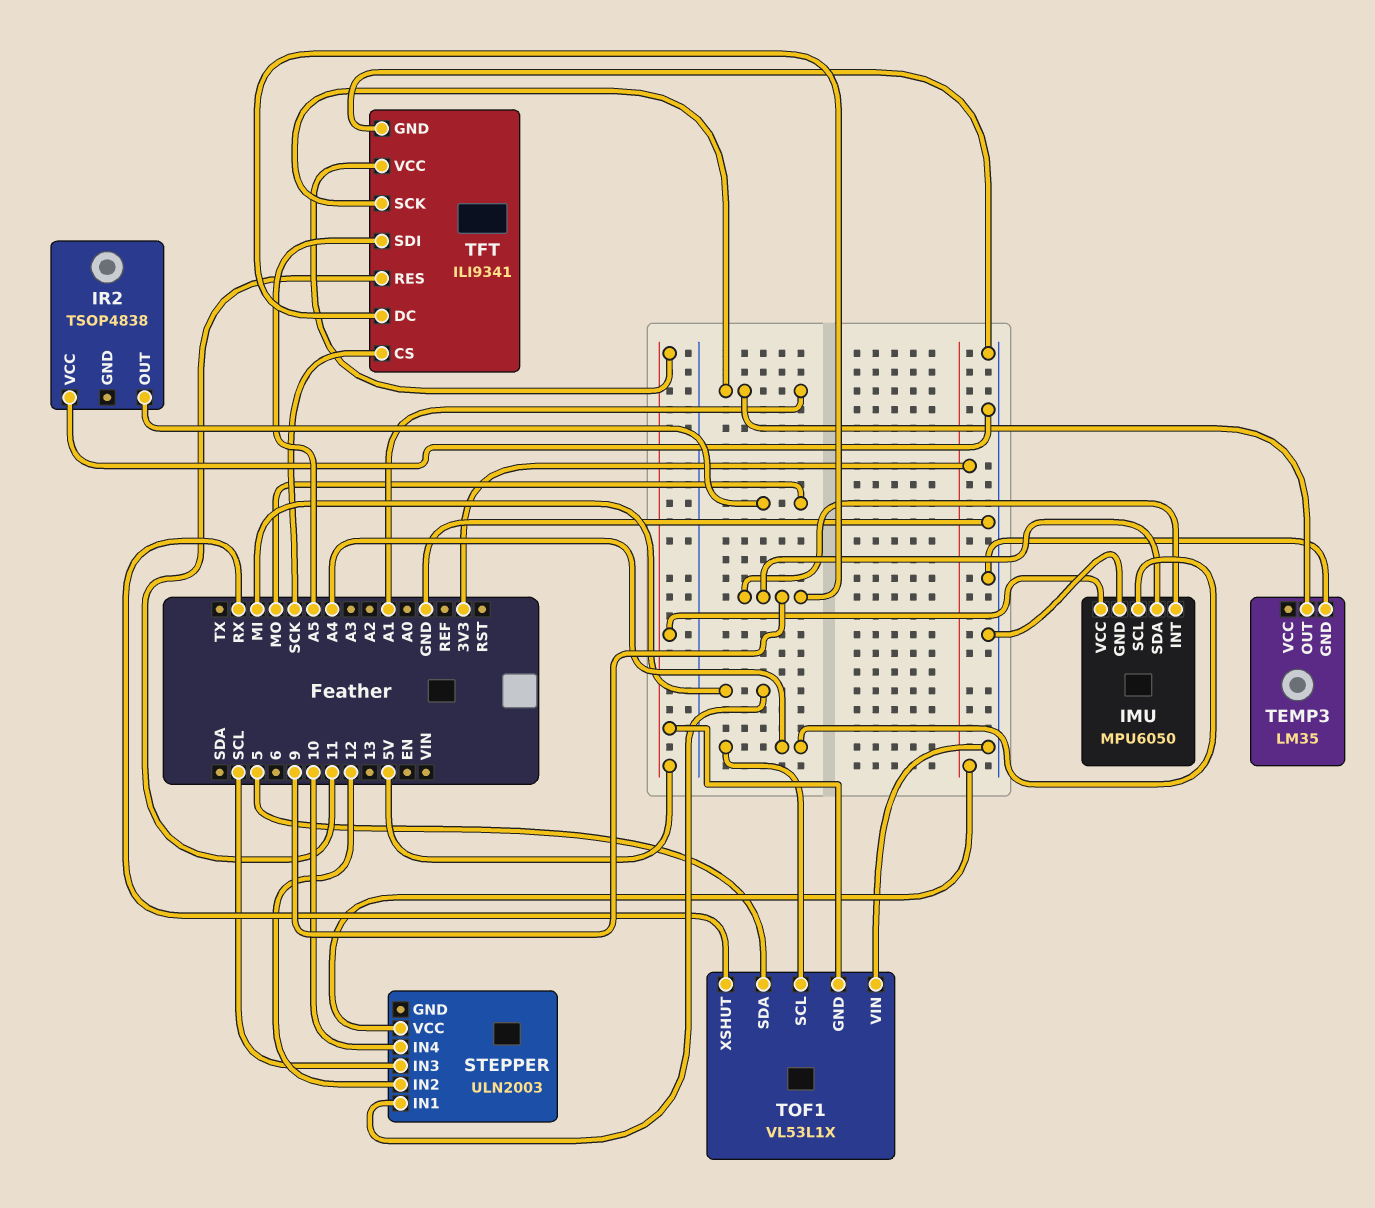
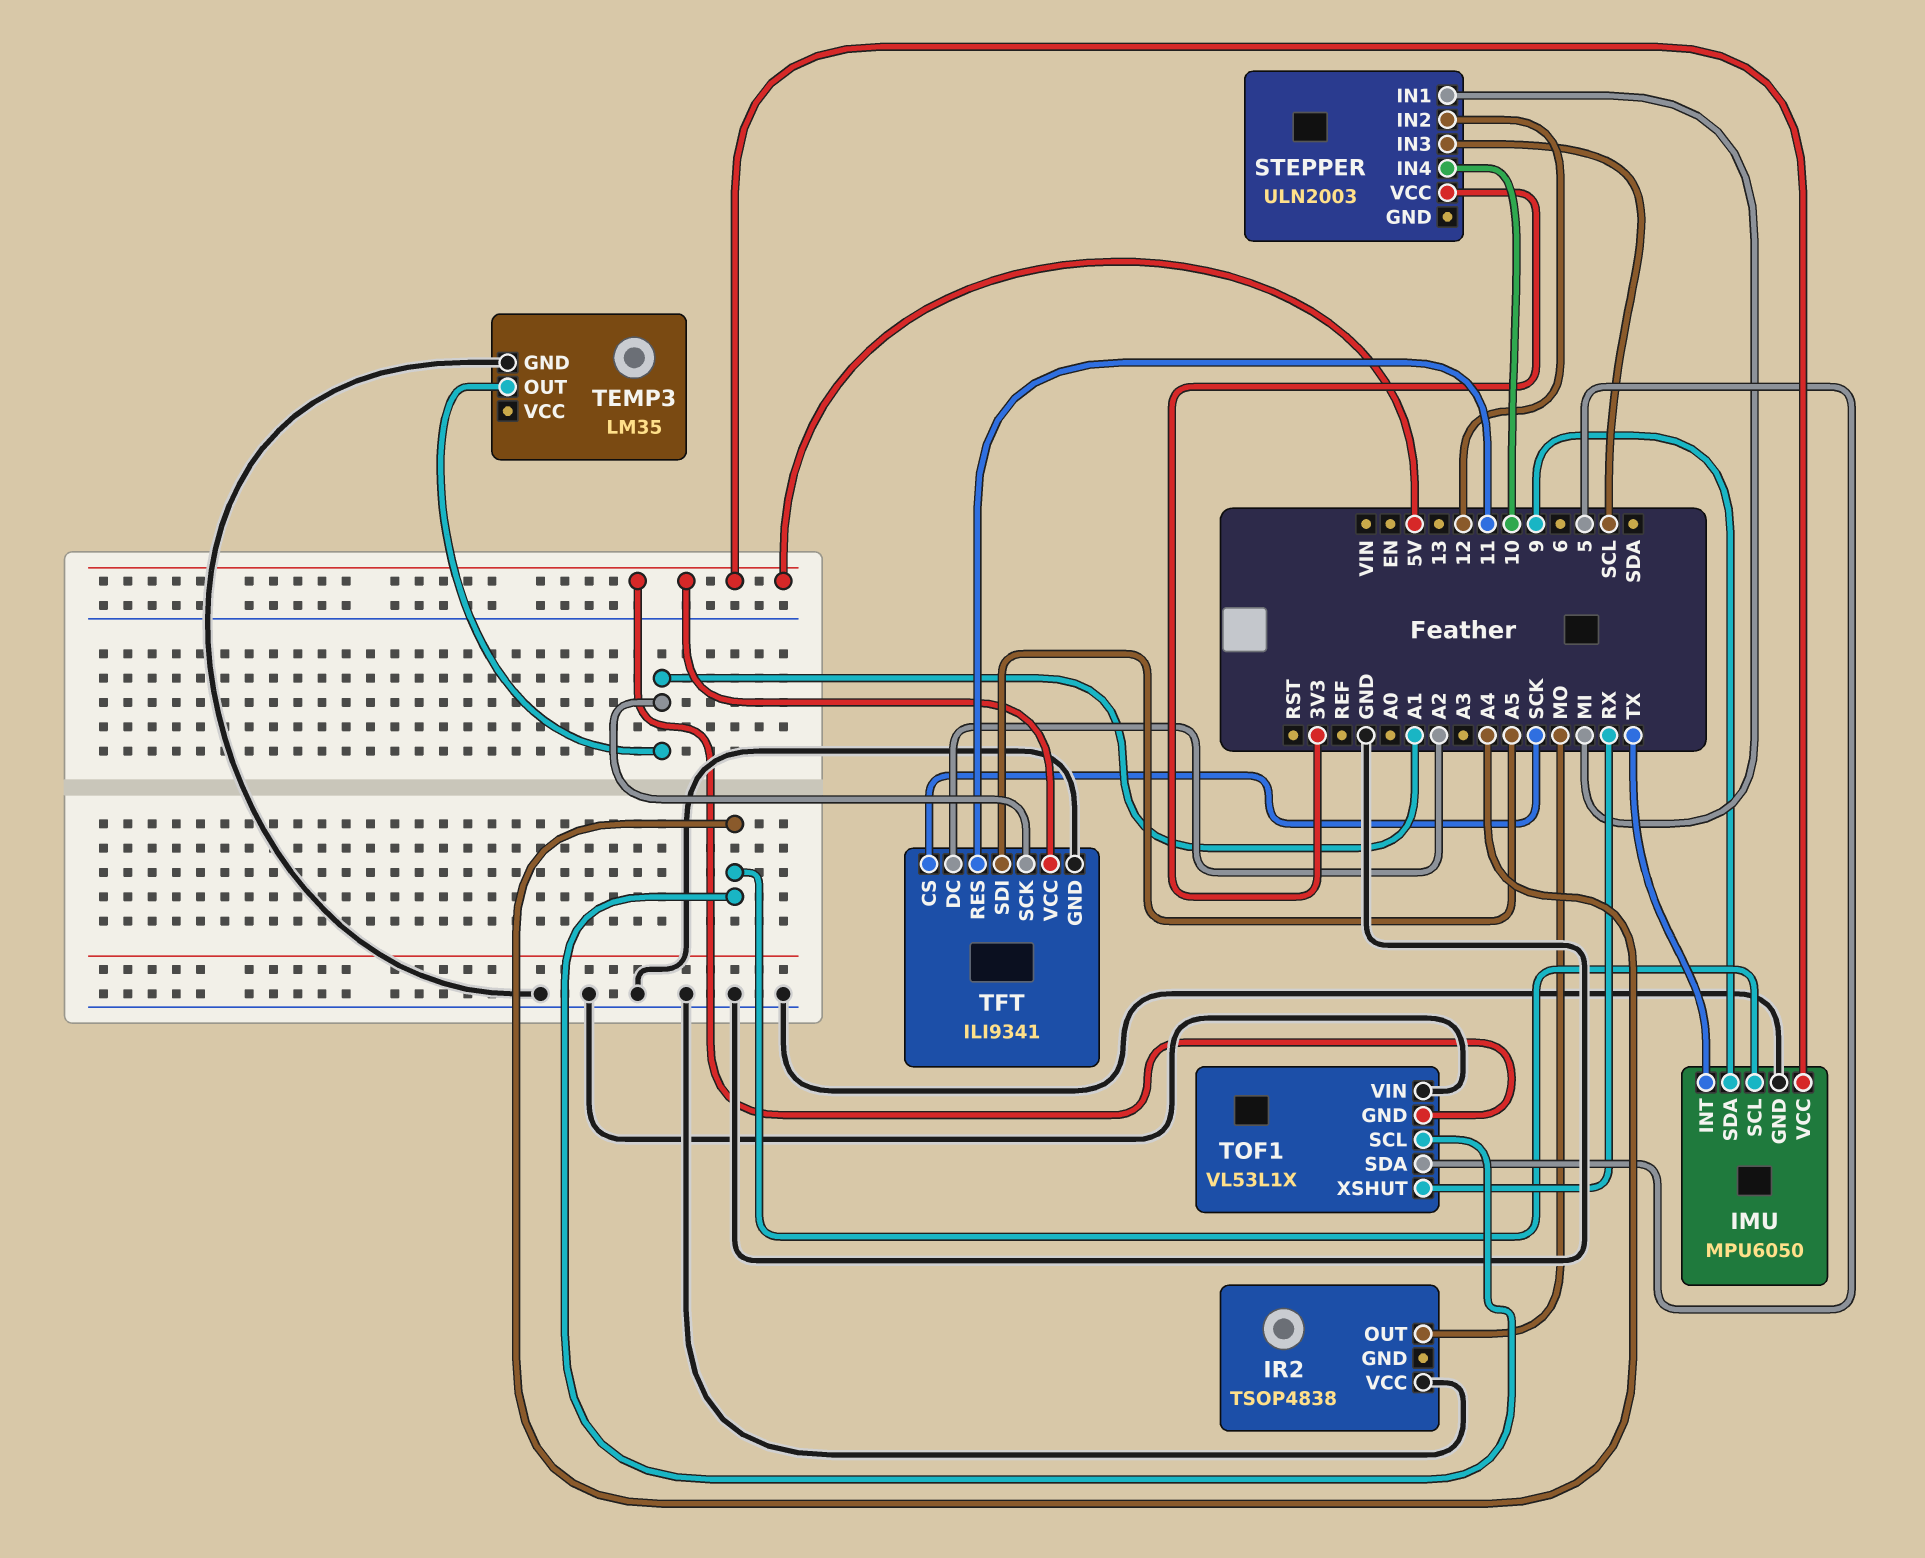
IMU pin INT: 9 -> TX
TFT pin DC: 9 -> A2

